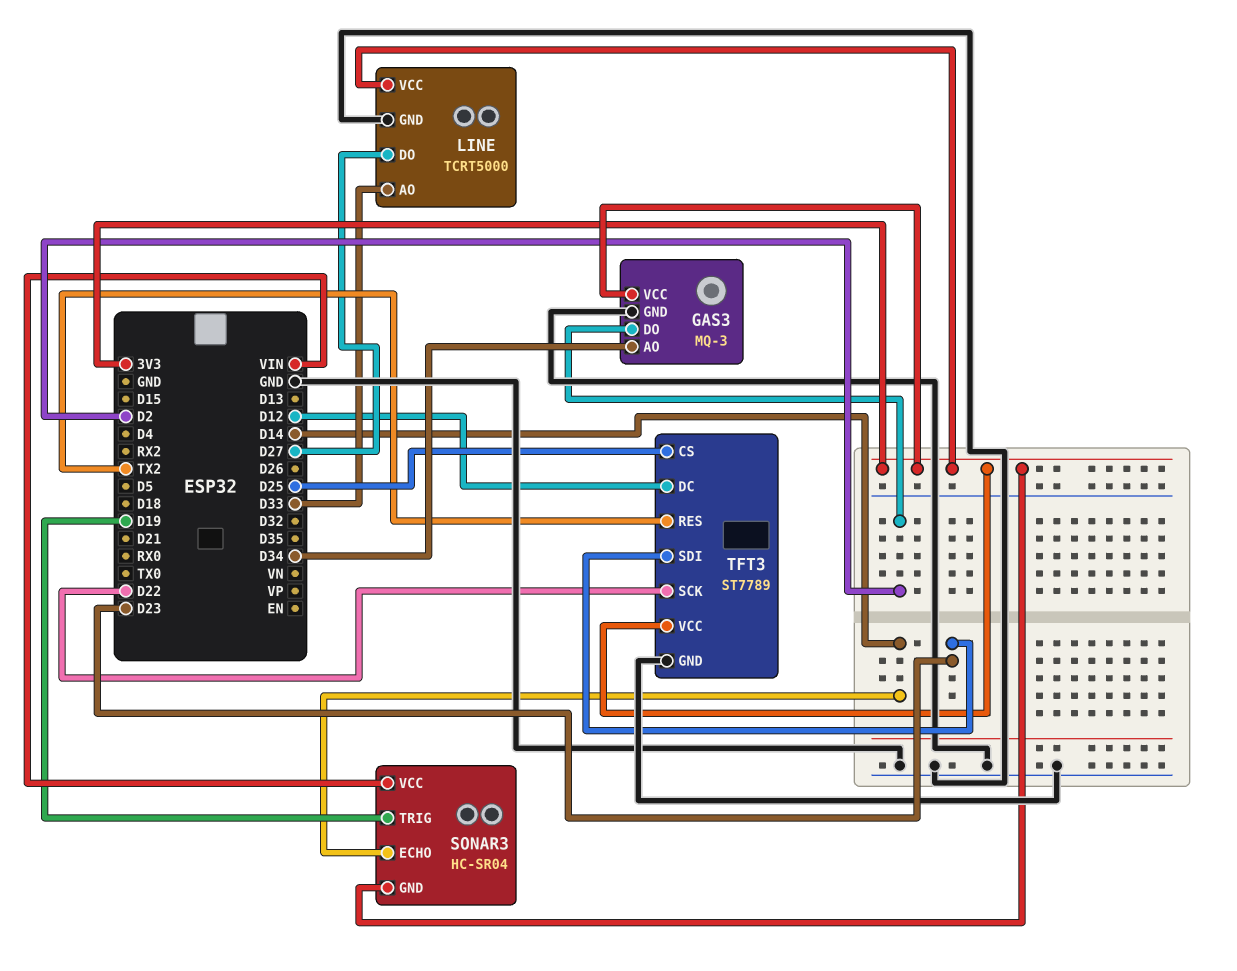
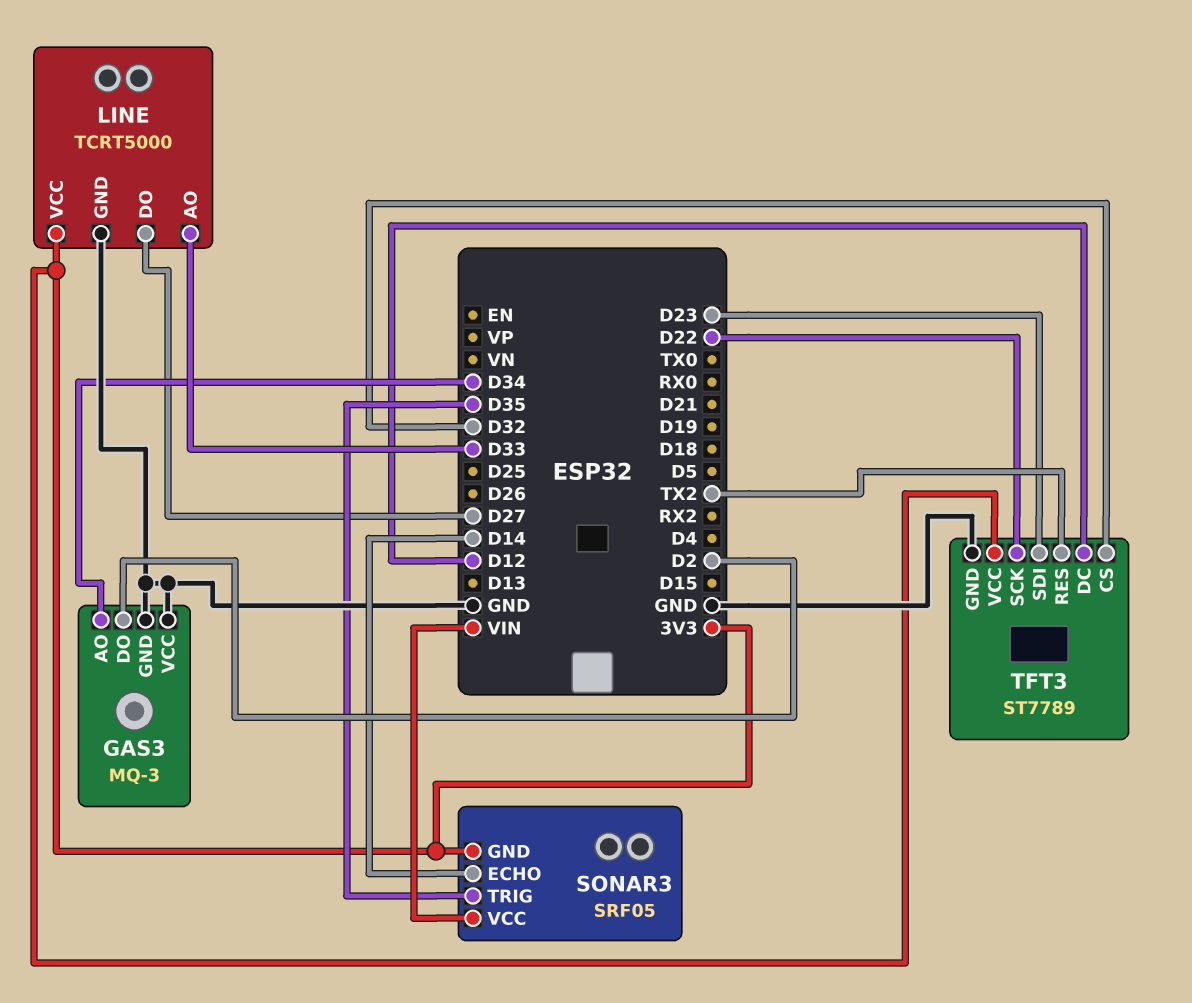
GAS3 pin VCC: 3V3 -> GND
SONAR3: HC-SR04 -> SRF05
SONAR3 pin TRIG: D19 -> D35
TFT3 pin CS: D25 -> D32

